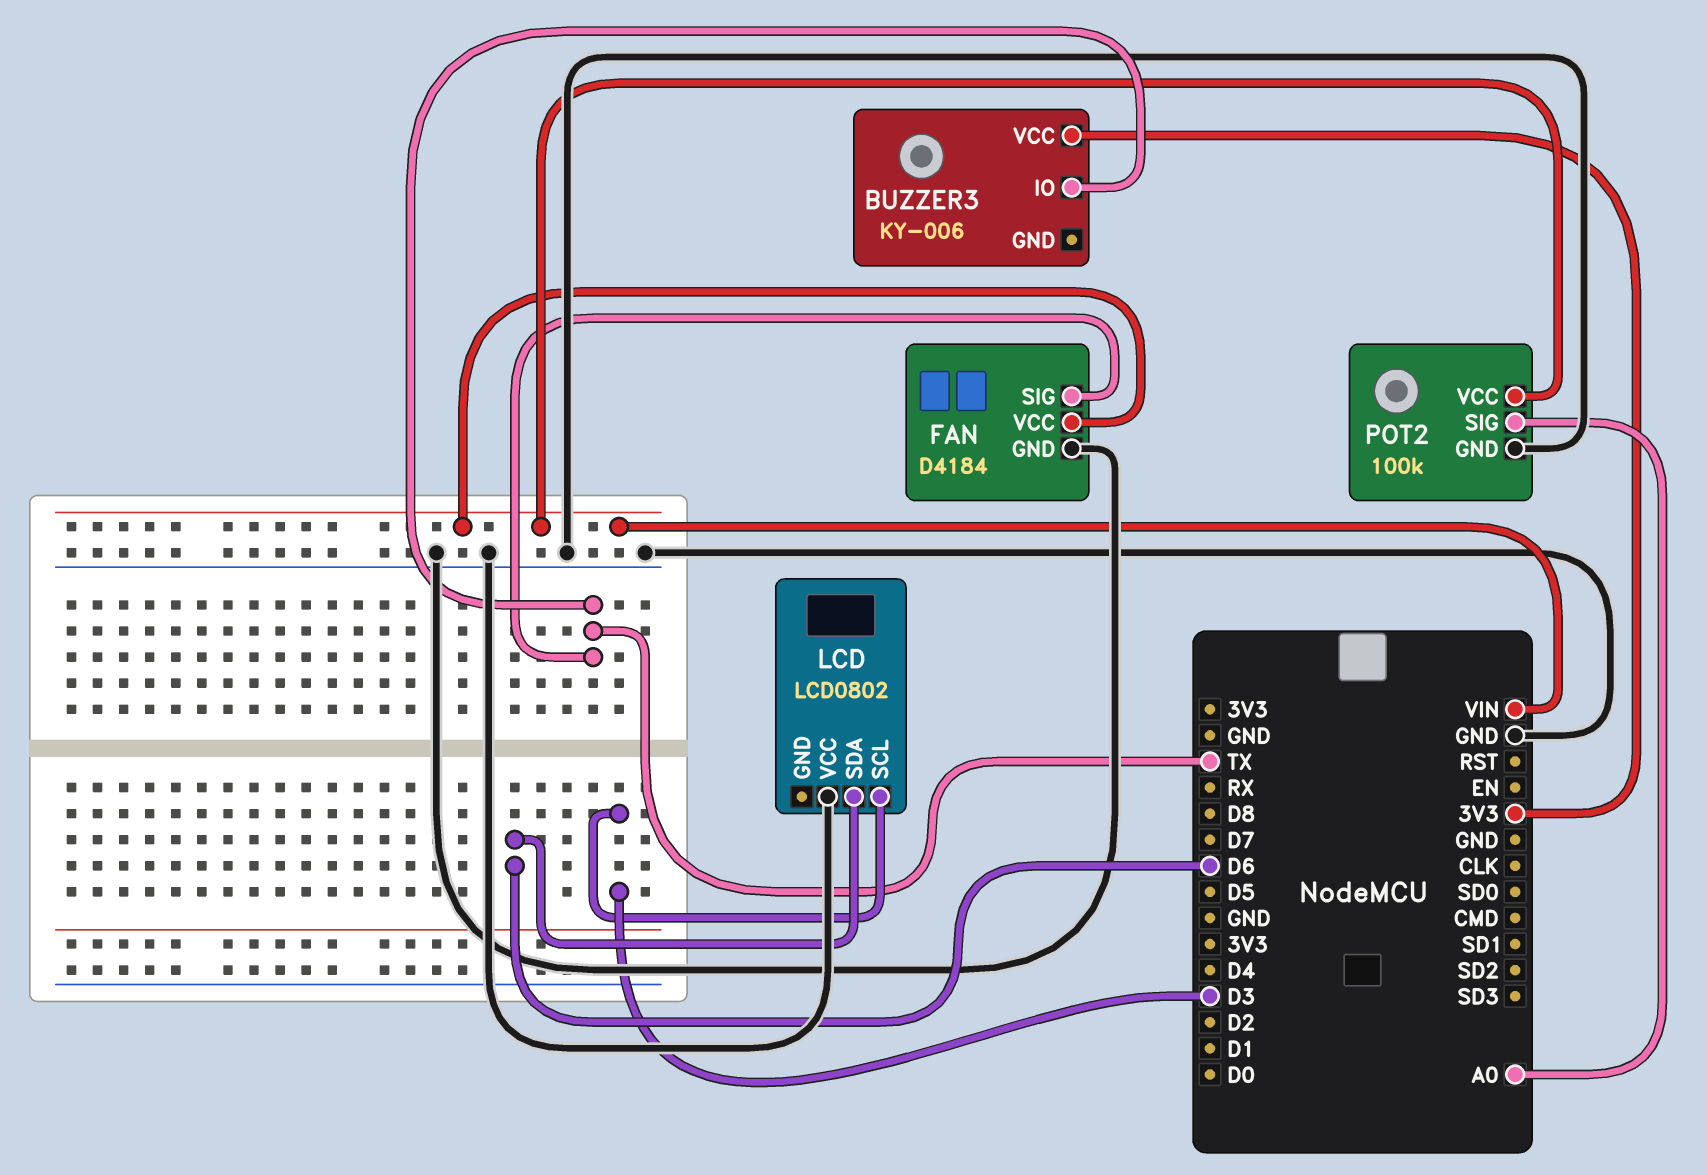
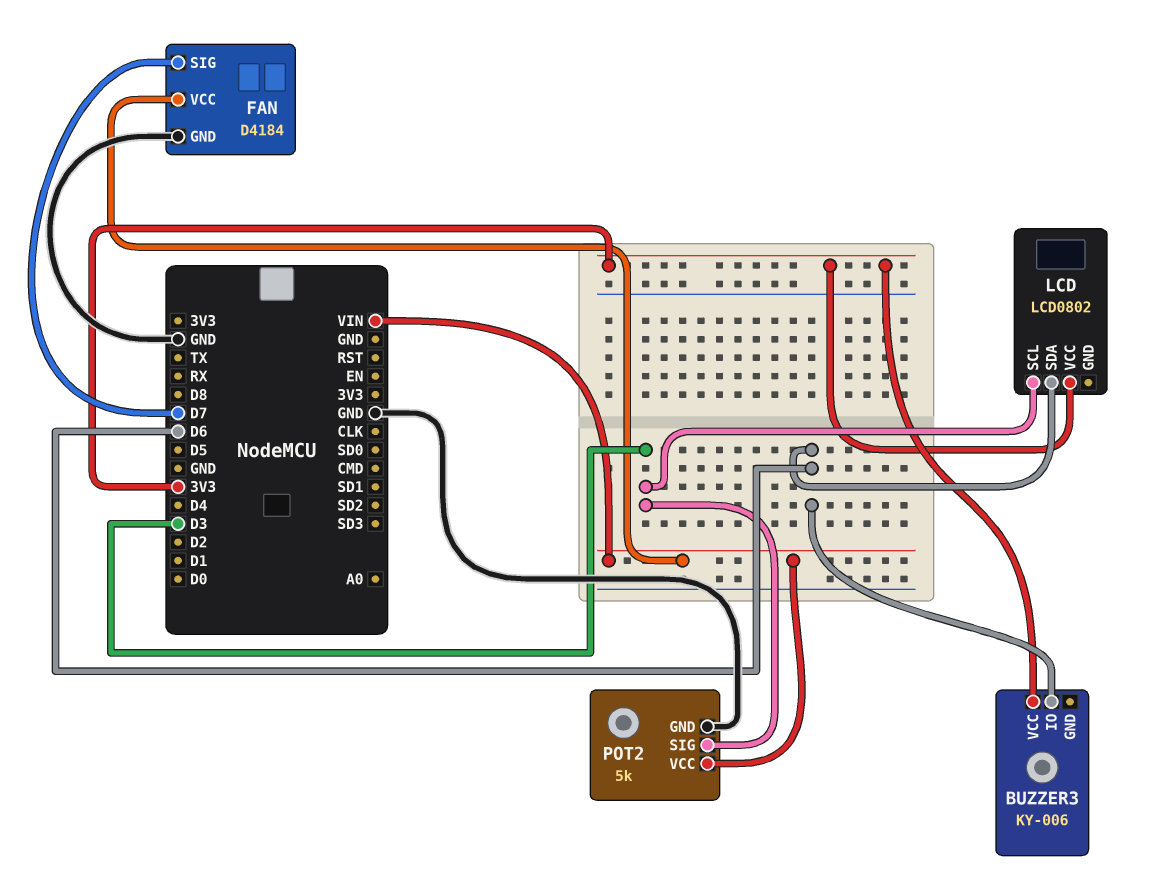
BUZZER3 pin IO: TX -> D6
FAN pin SIG: TX -> D7
LCD pin VCC: GND -> 3V3
POT2: 100k -> 5k
POT2 pin SIG: A0 -> D3

